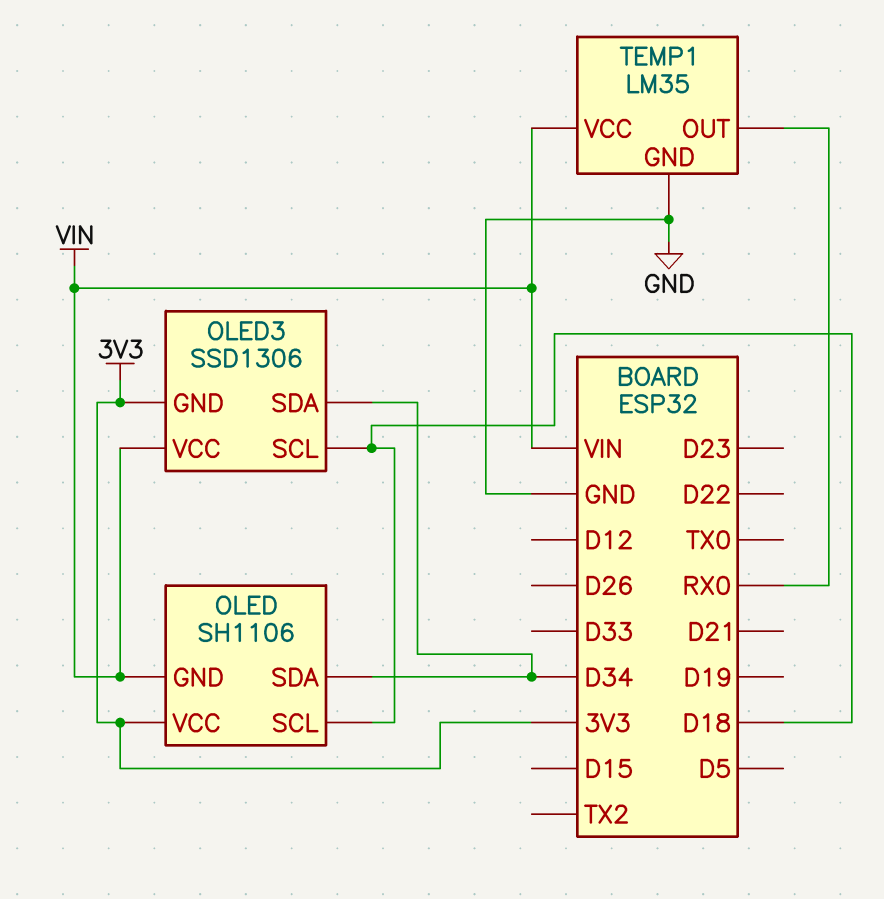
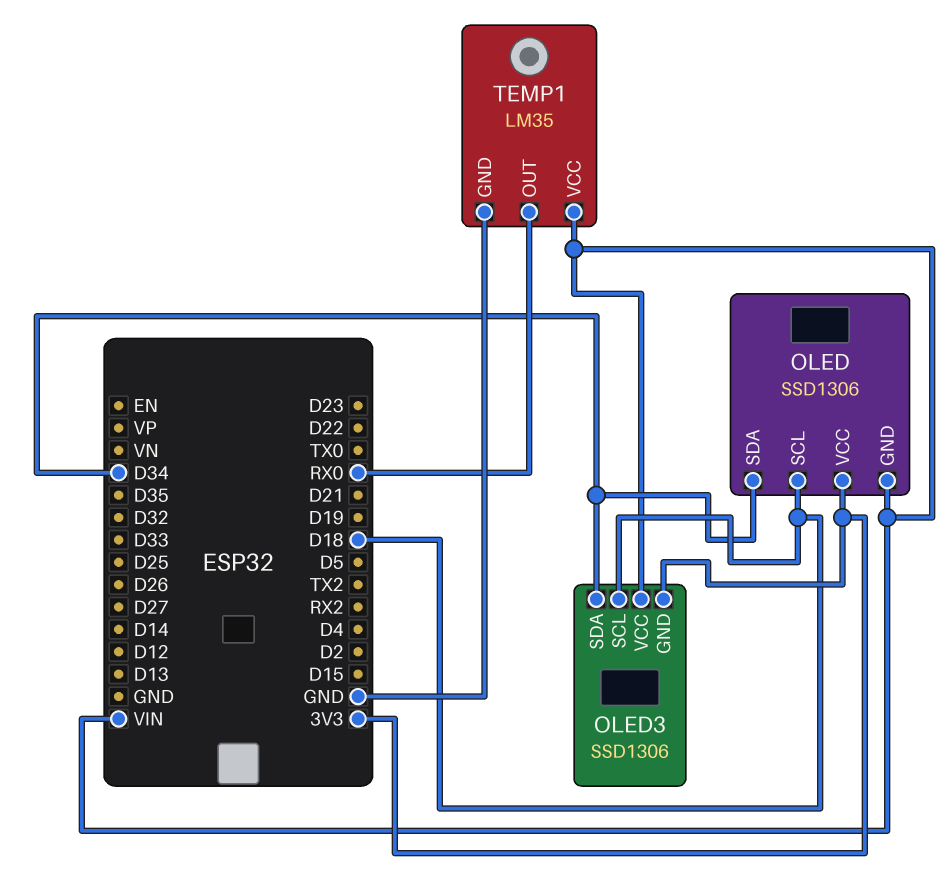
OLED: SH1106 -> SSD1306

